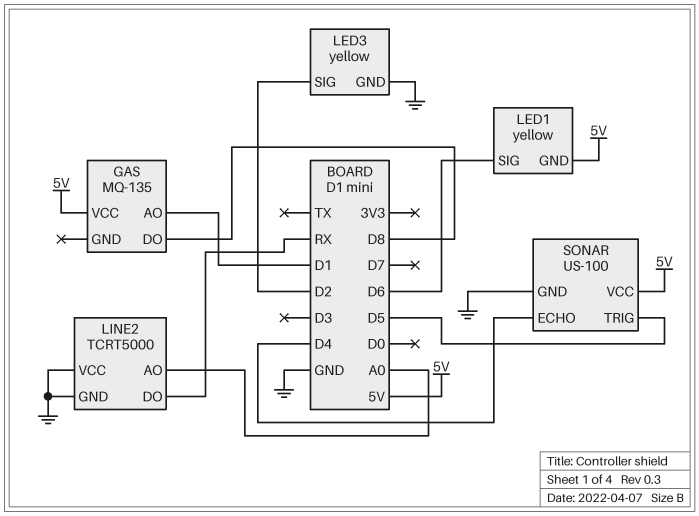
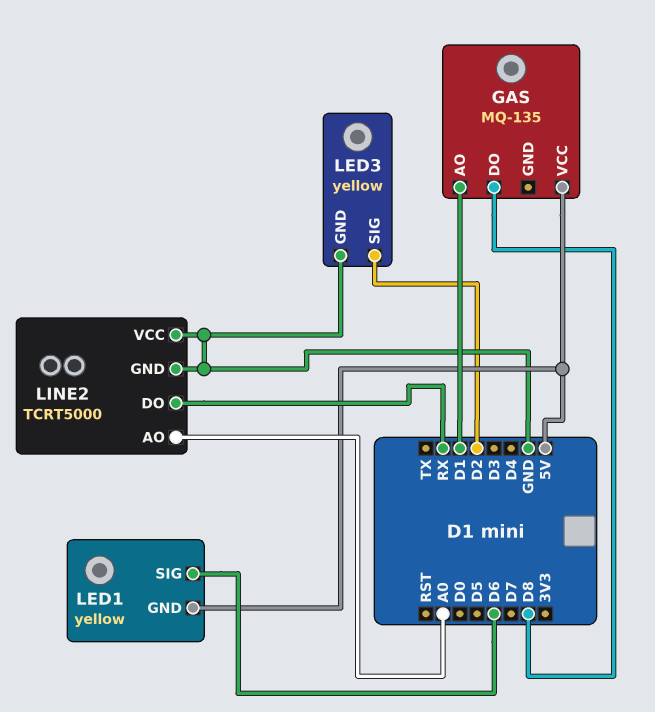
SONAR: US-100 -> none
SONAR pin ECHO: D4 -> none
SONAR pin GND: GND -> none
SONAR pin TRIG: D5 -> none
SONAR pin VCC: 5V -> none

